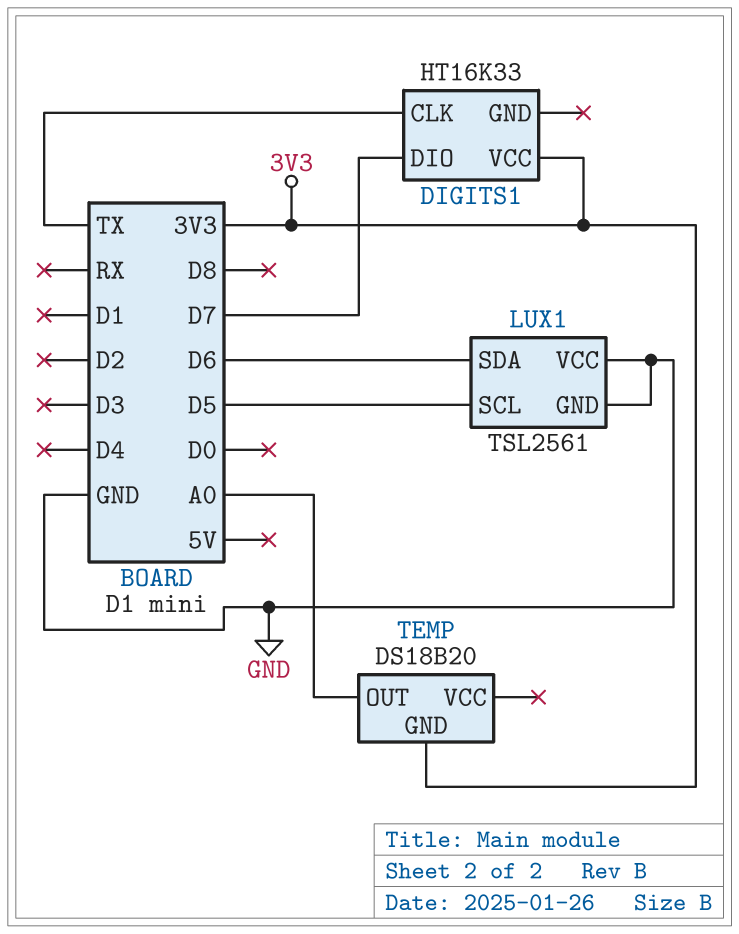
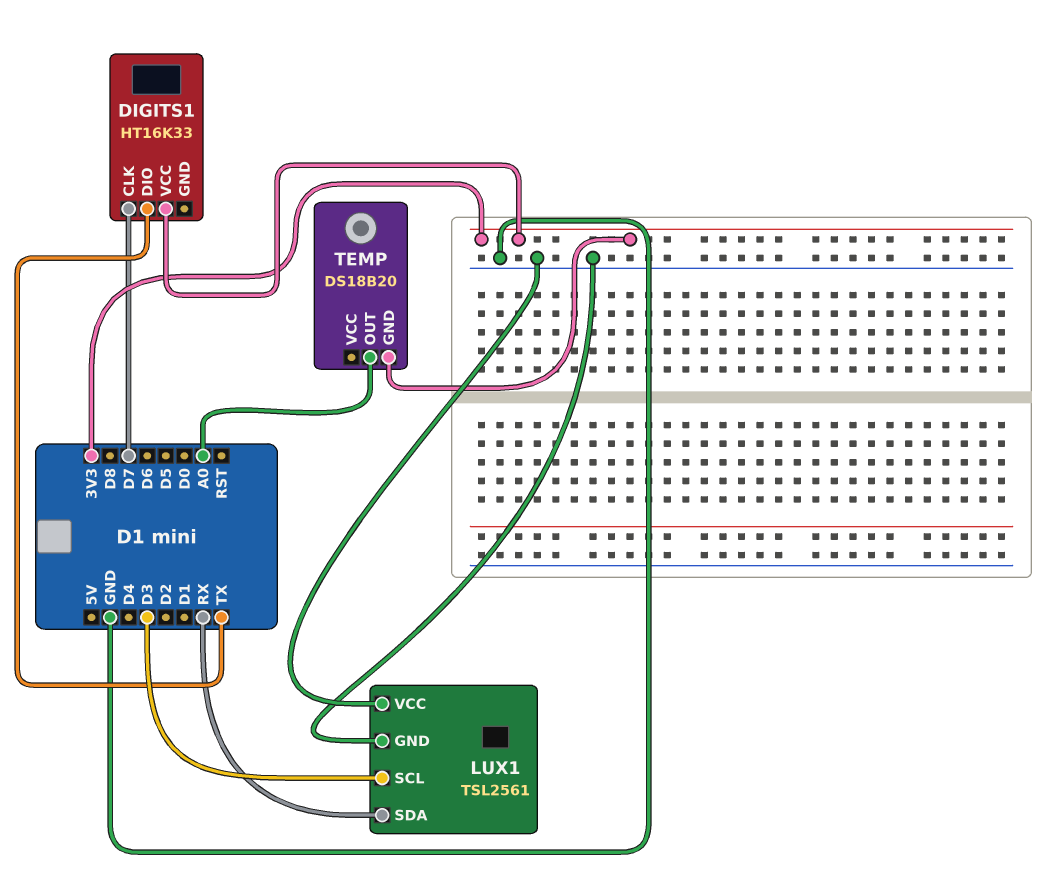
DIGITS1 pin CLK: TX -> D7
DIGITS1 pin DIO: D7 -> TX
LUX1 pin SCL: D5 -> D3
LUX1 pin SDA: D6 -> RX

